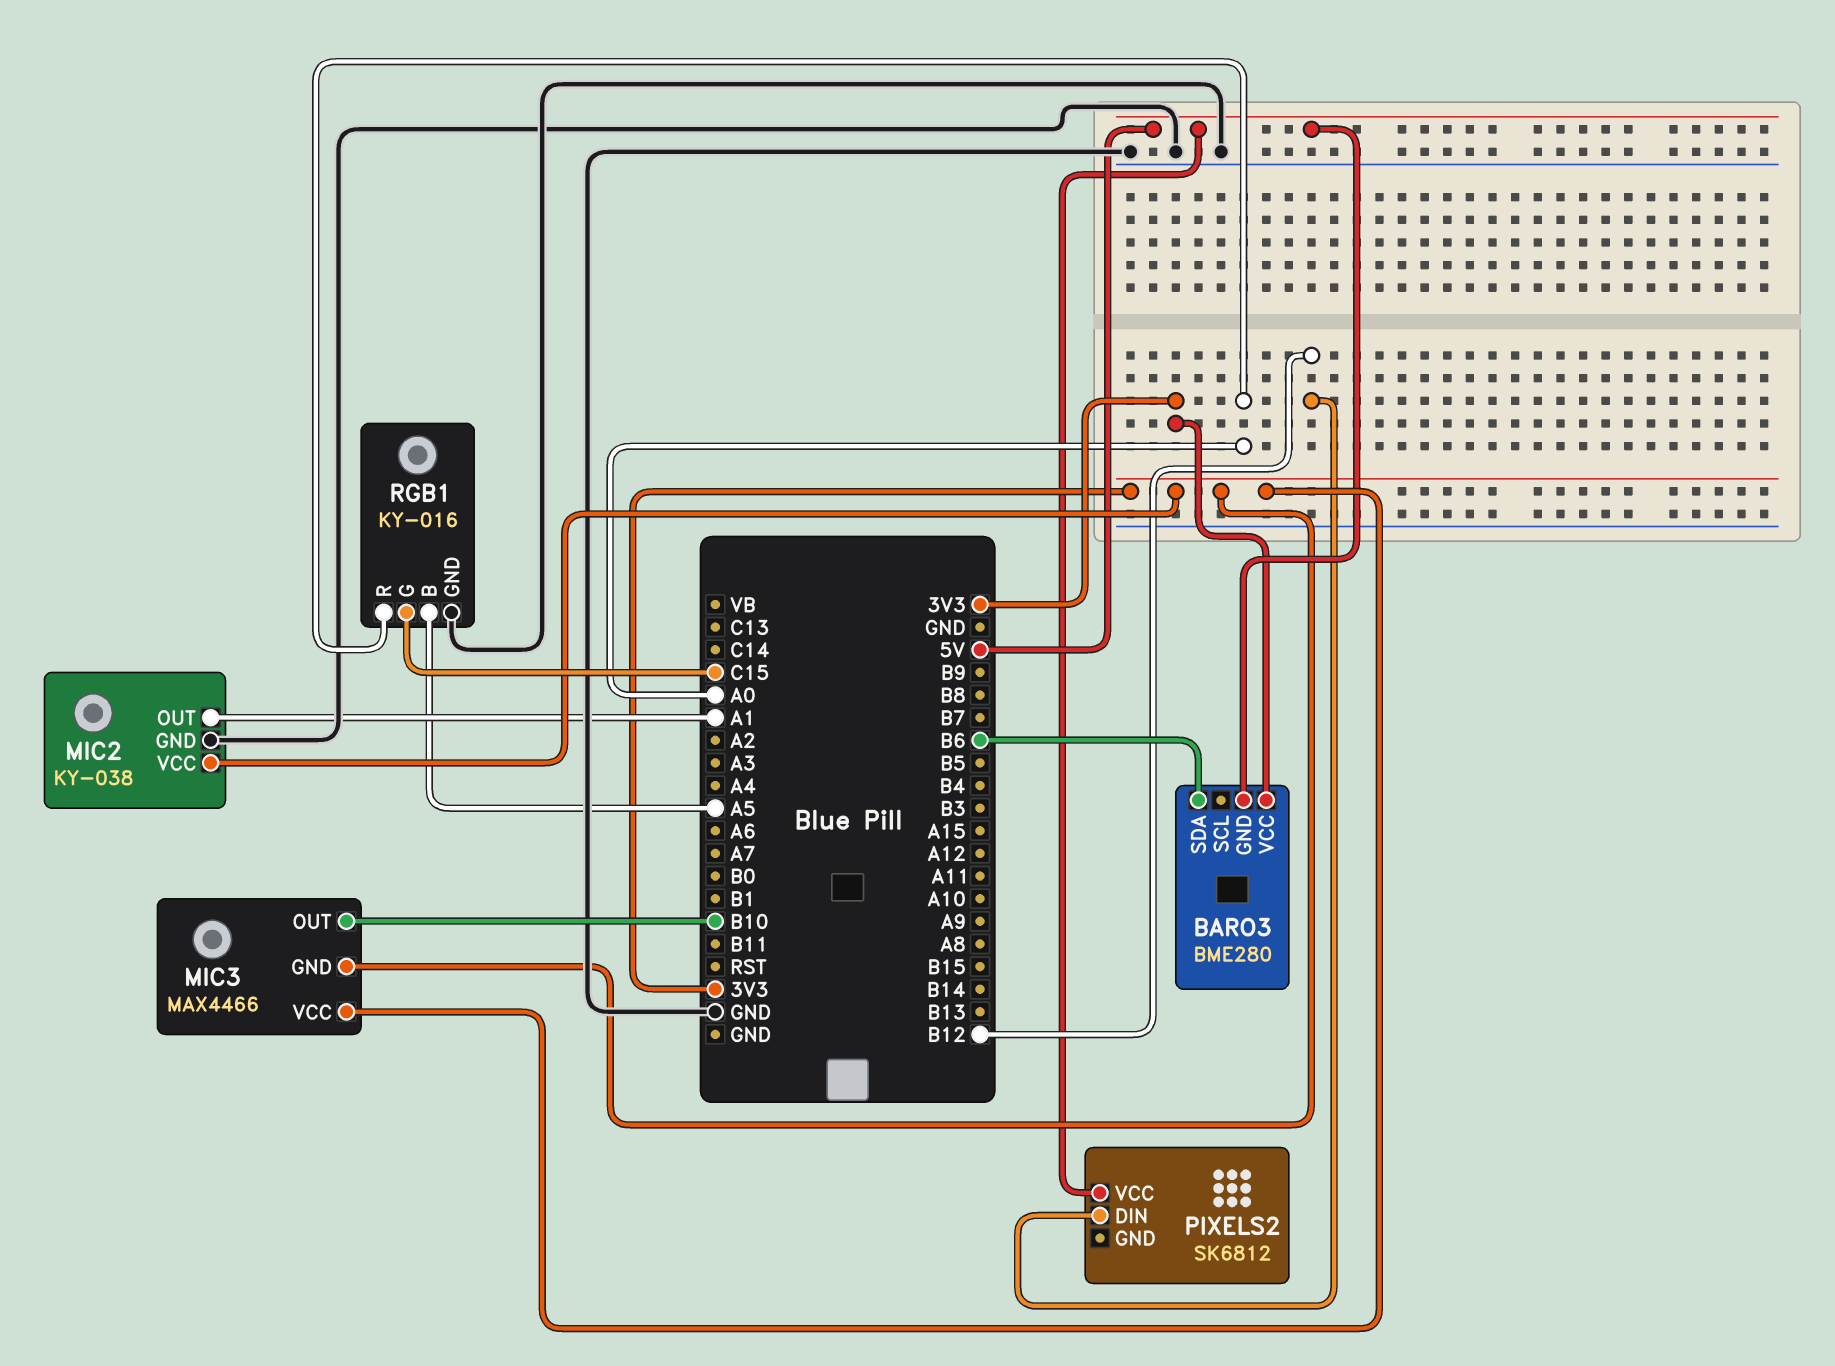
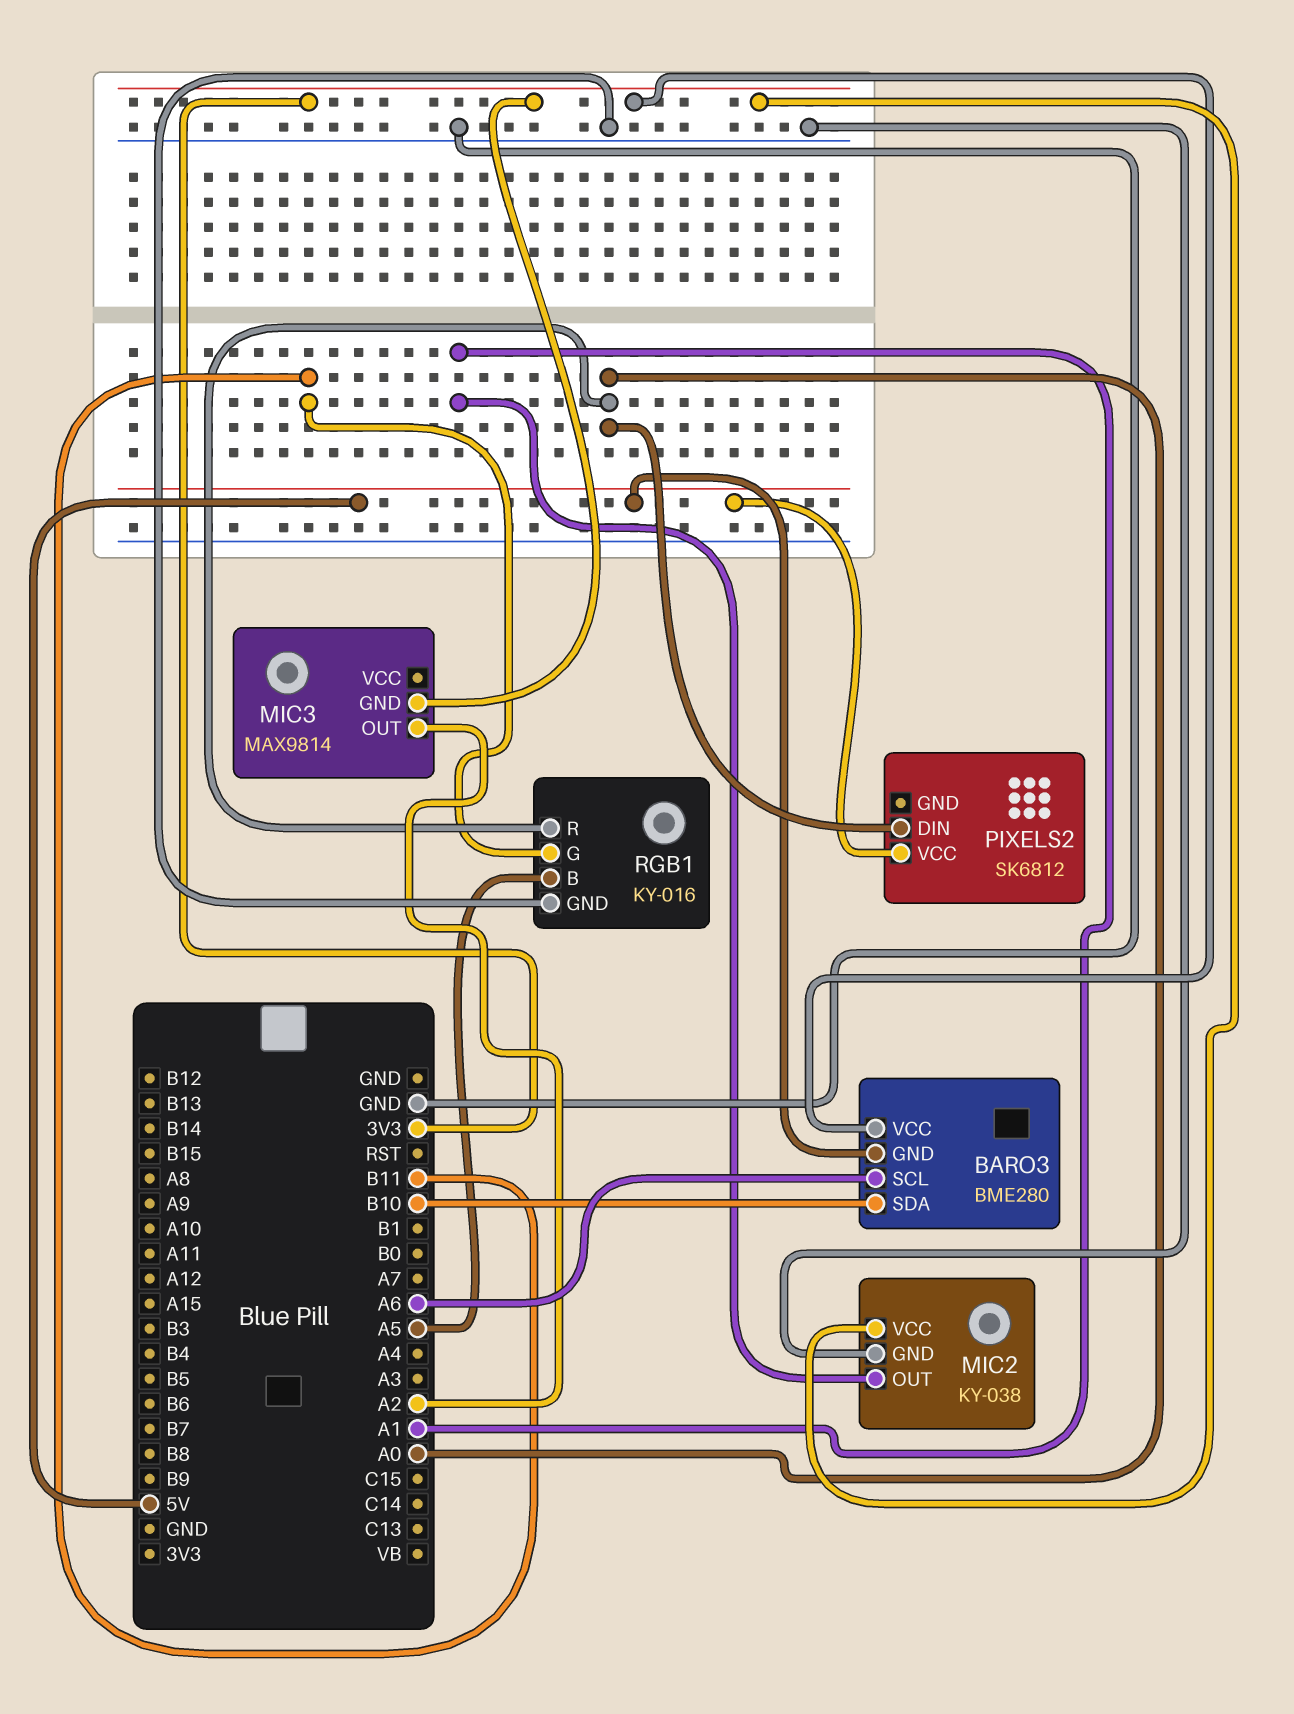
BARO3 pin SCL: none -> A6
BARO3 pin SDA: B6 -> B10
MIC3: MAX4466 -> MAX9814
MIC3 pin OUT: B10 -> A2
MIC3 pin VCC: 3V3 -> none
PIXELS2 pin DIN: B12 -> A0
RGB1 pin G: C15 -> B11

